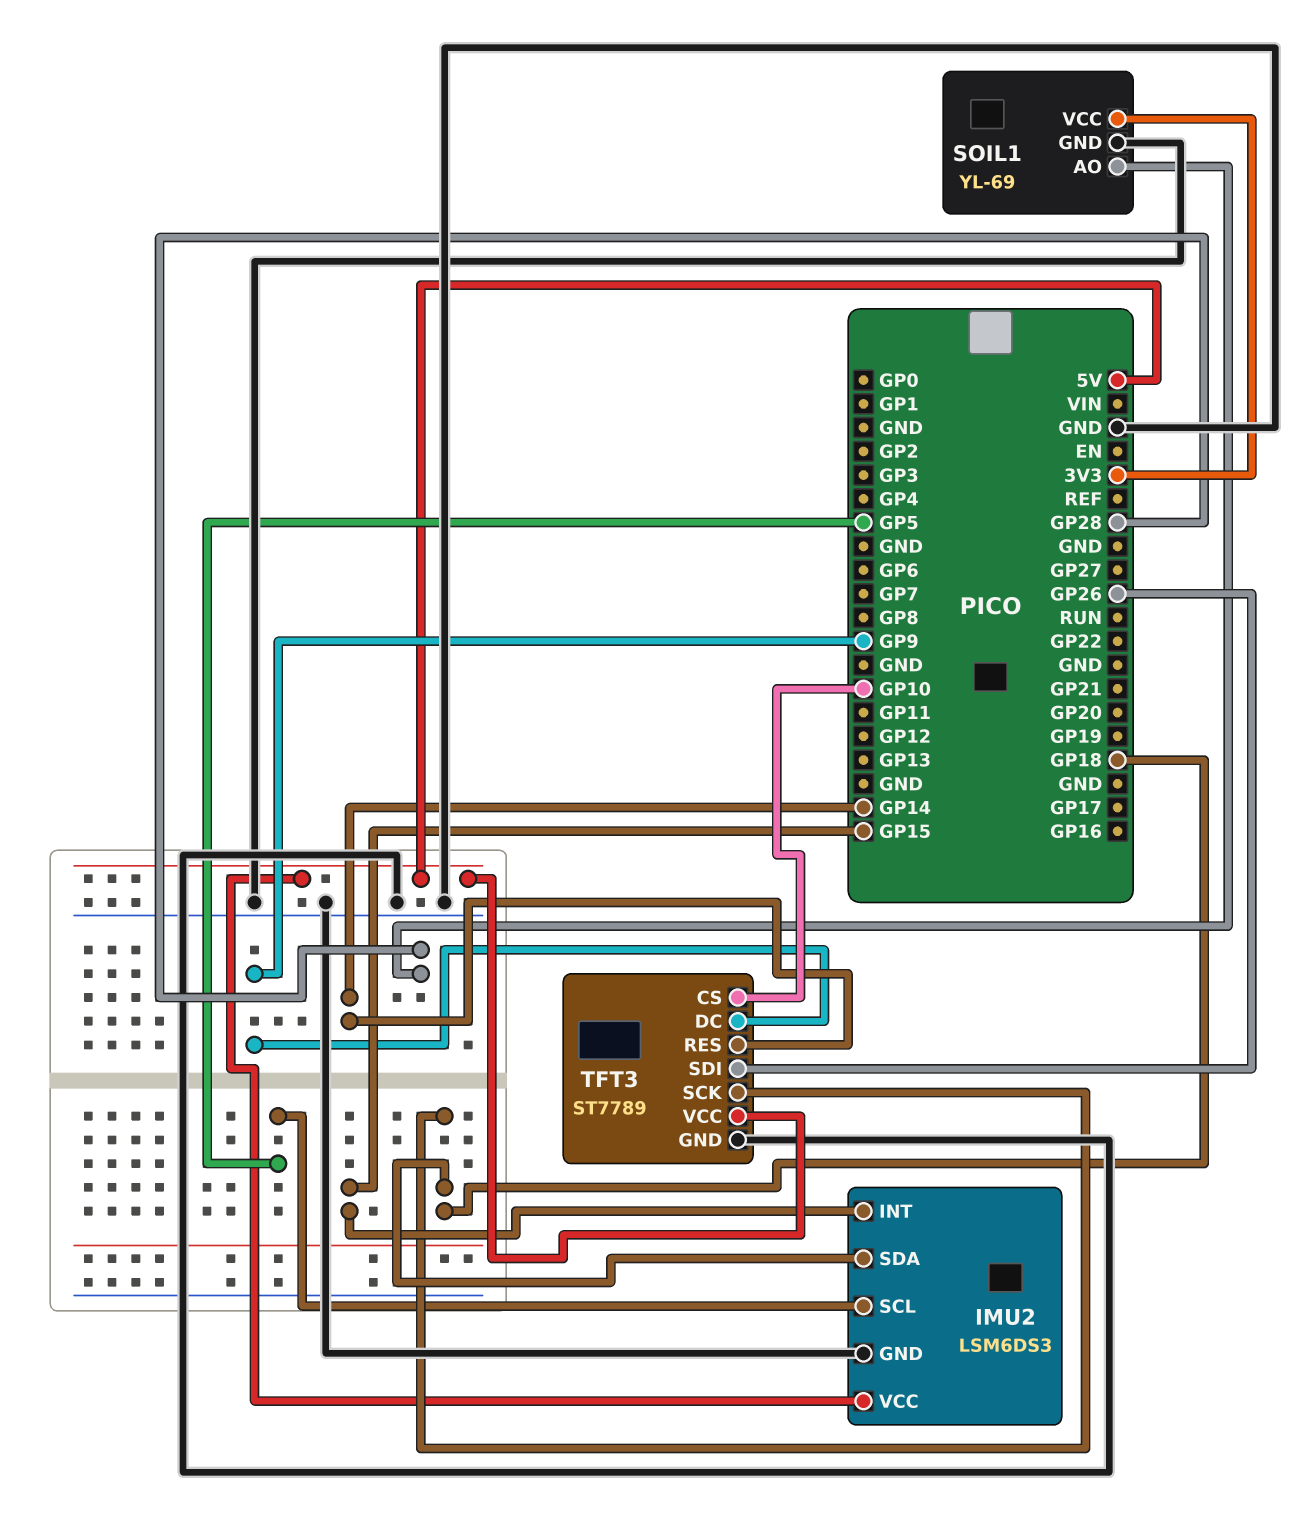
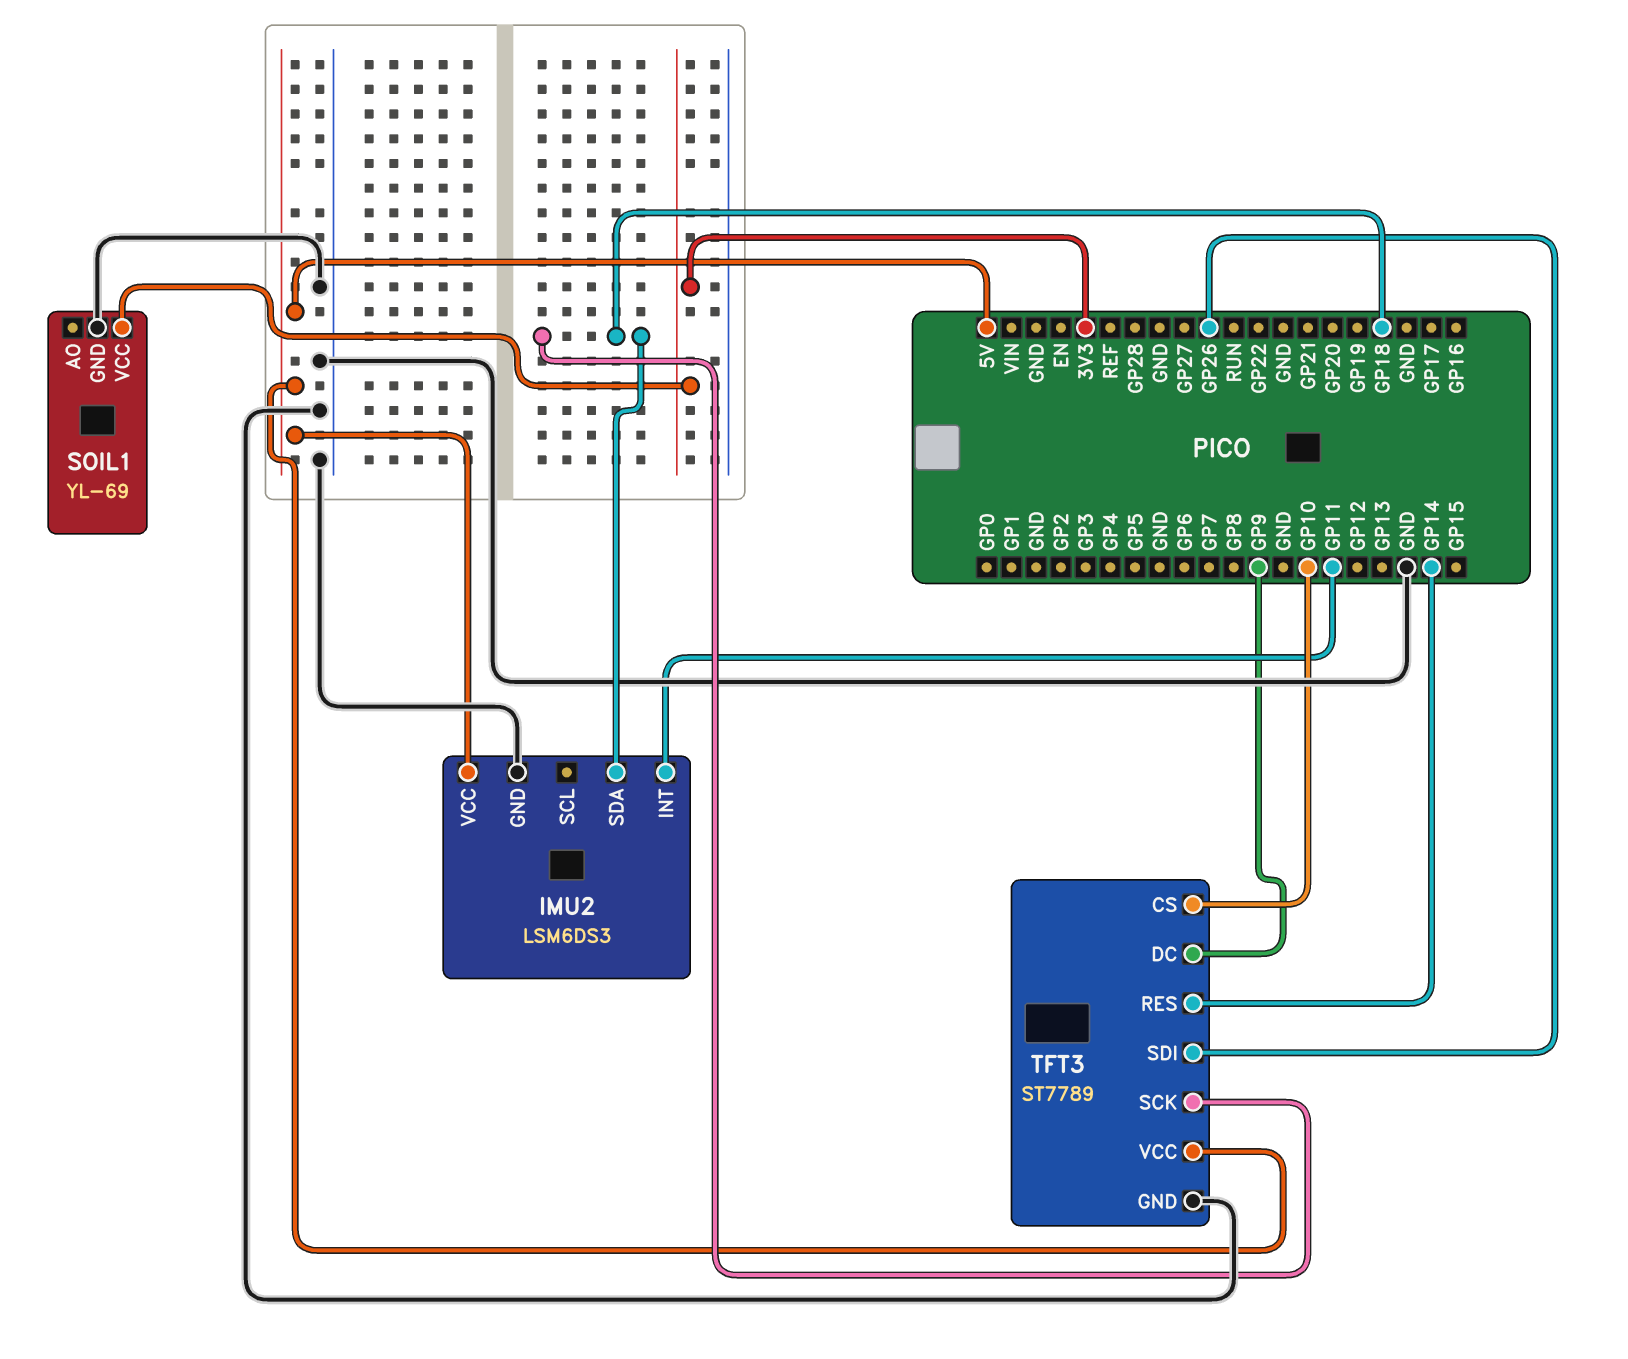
IMU2 pin INT: GP15 -> GP11
IMU2 pin SCL: GP5 -> none
SOIL1 pin AO: GP28 -> none

